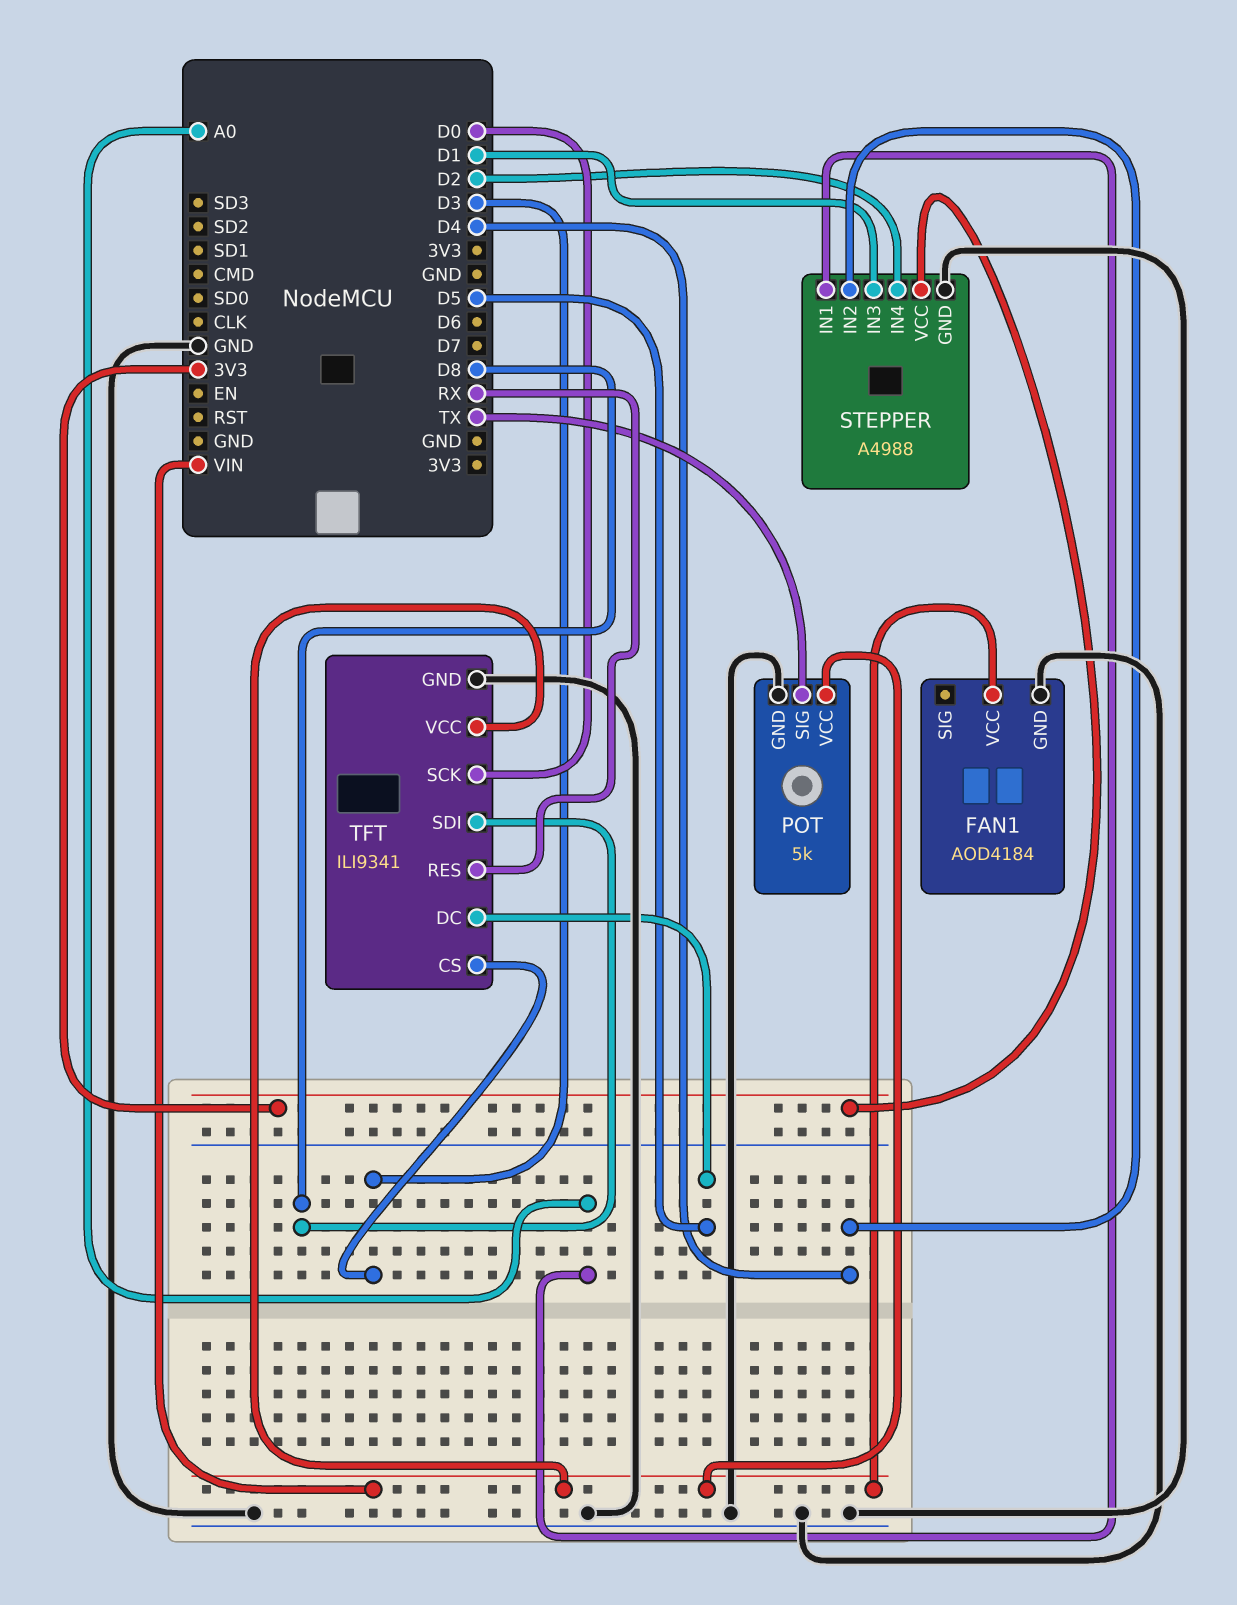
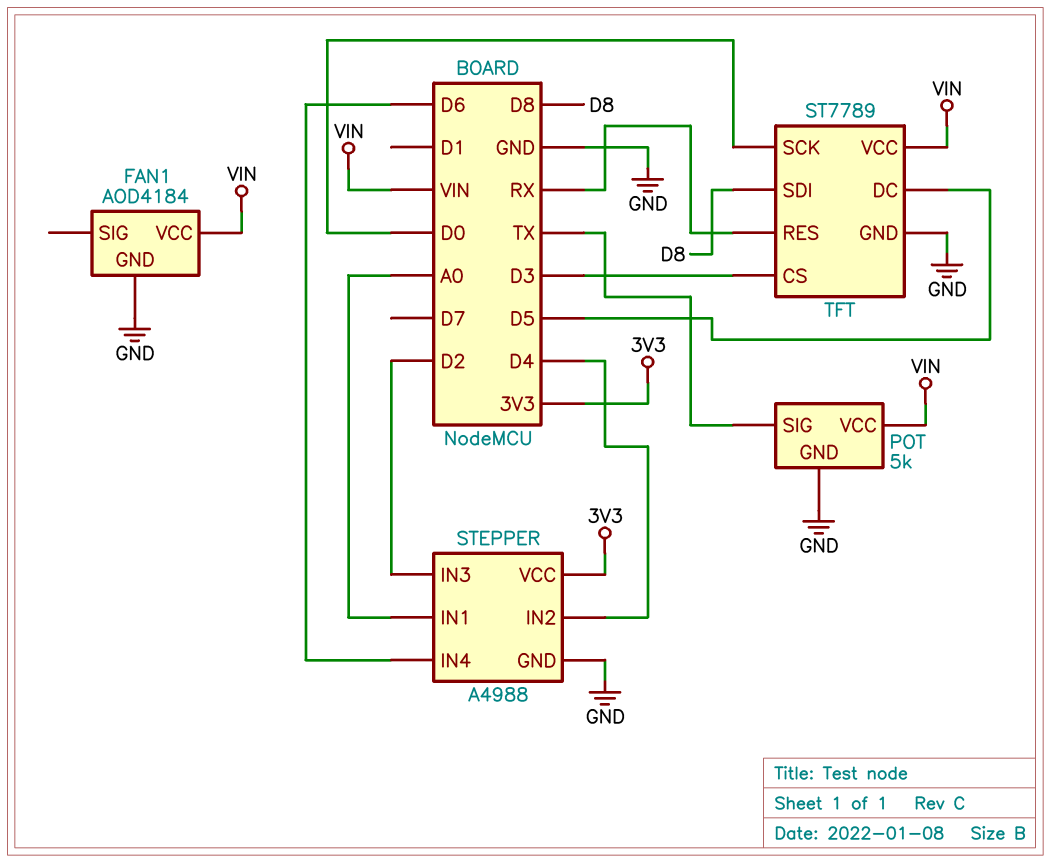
STEPPER pin IN3: D1 -> D2
STEPPER pin IN4: D2 -> D6
TFT: ILI9341 -> ST7789

